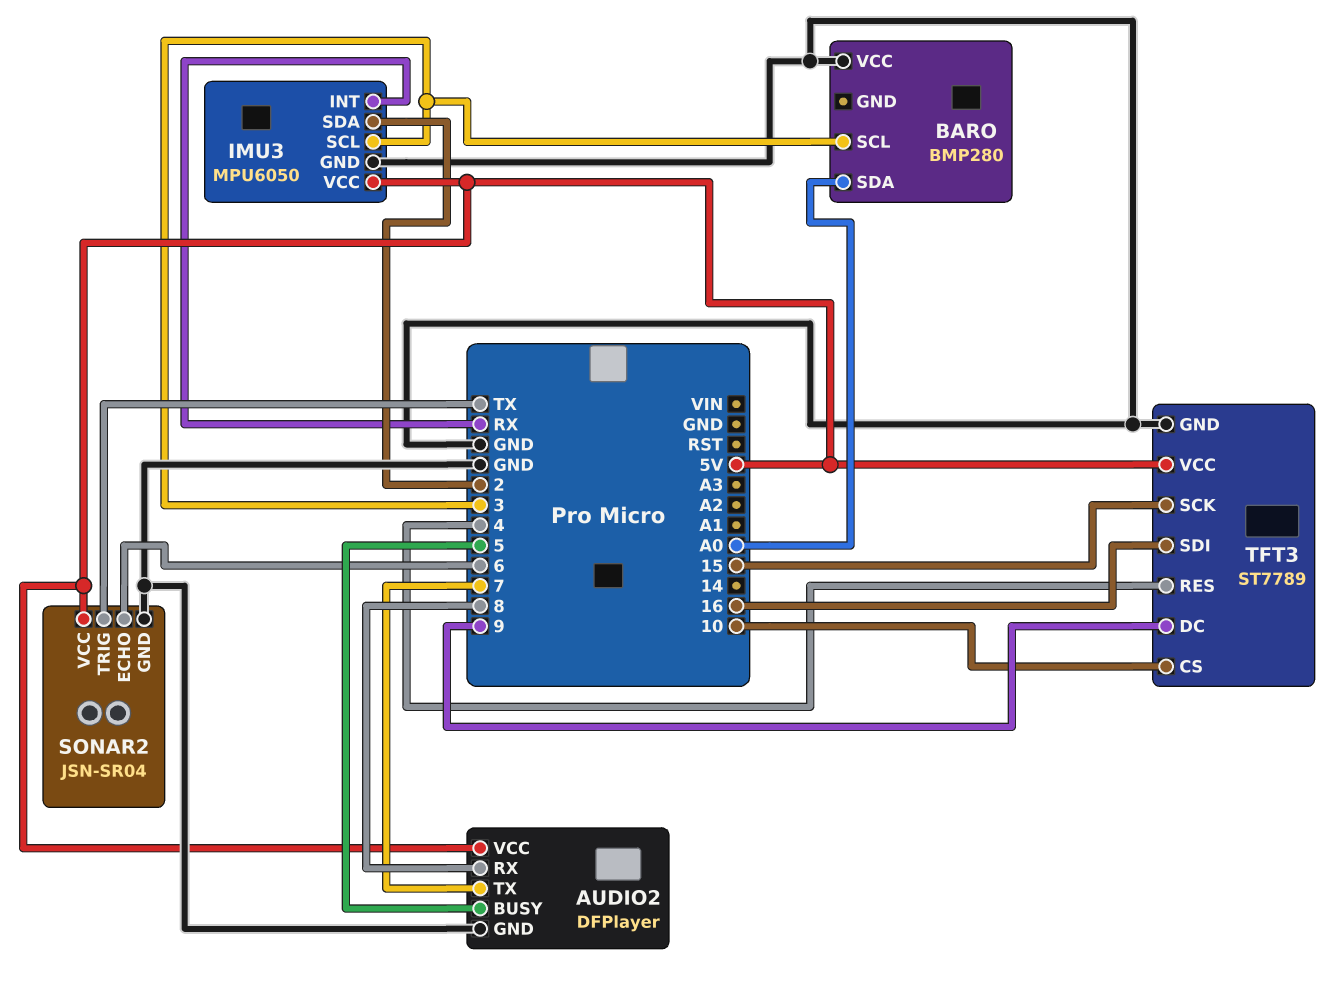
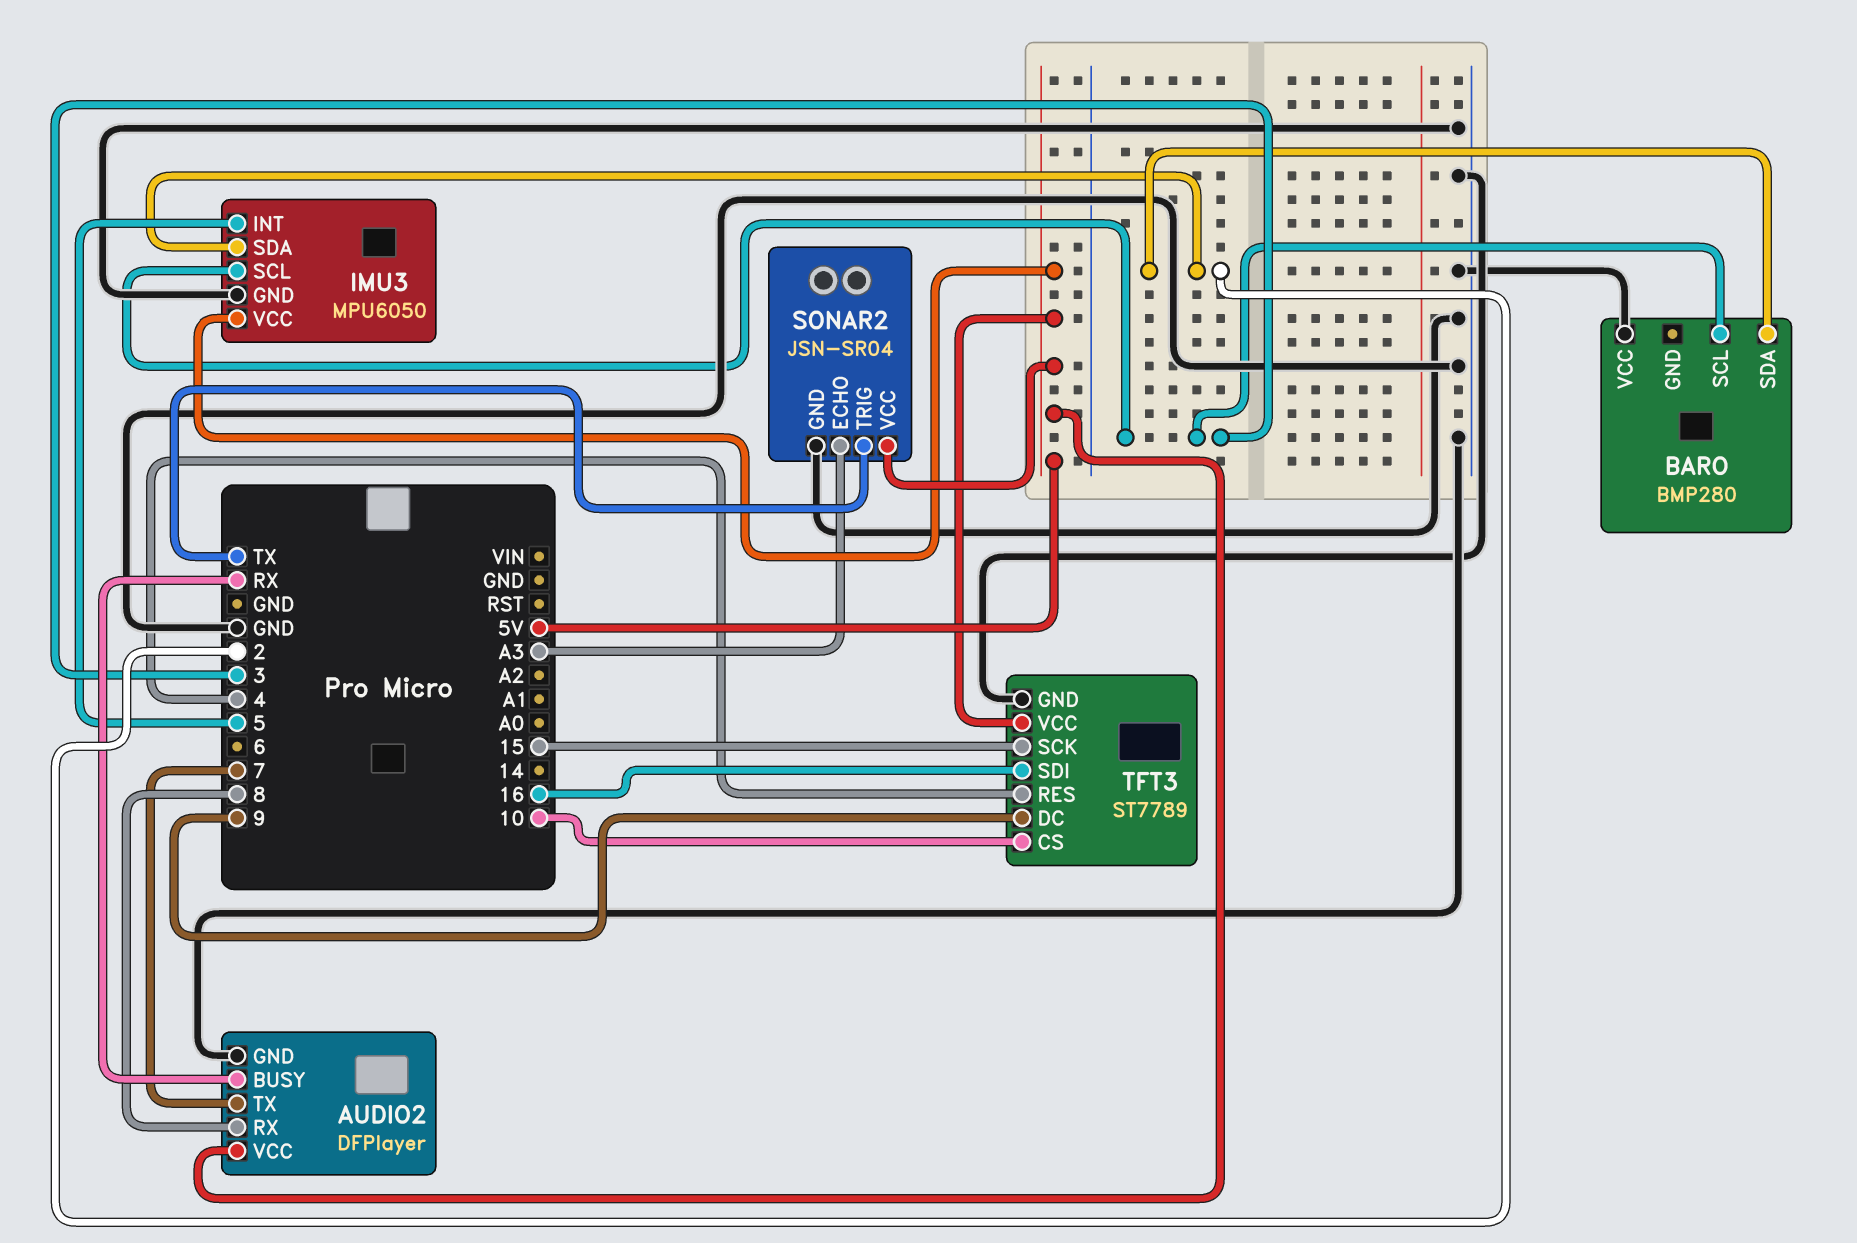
AUDIO2 pin BUSY: 5 -> RX
BARO pin SDA: A0 -> 2
IMU3 pin INT: RX -> 5
SONAR2 pin ECHO: 6 -> A3

